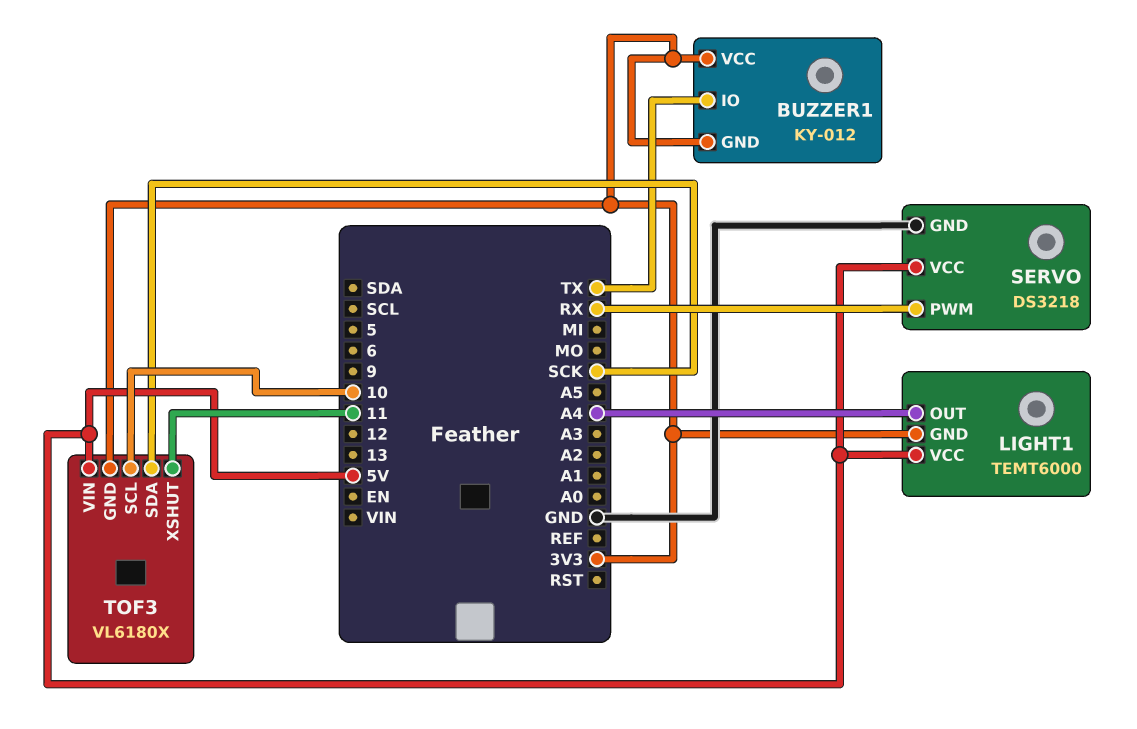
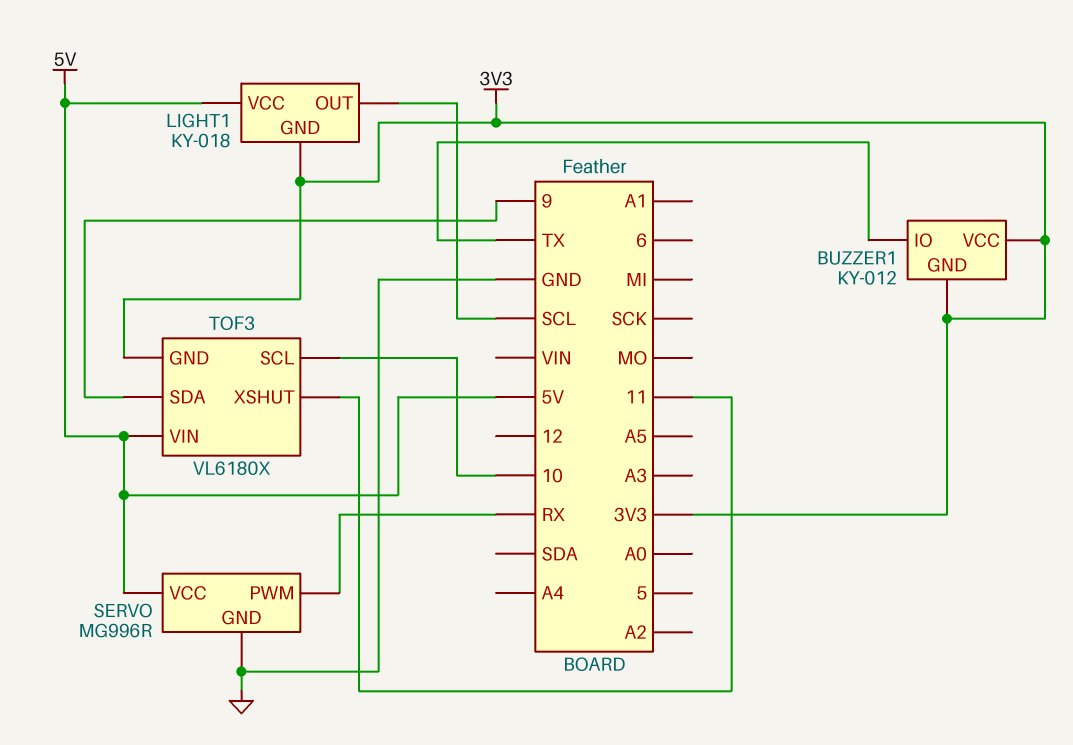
LIGHT1: TEMT6000 -> KY-018
LIGHT1 pin OUT: A4 -> SCL
SERVO: DS3218 -> MG996R
TOF3 pin SDA: SCK -> 9

